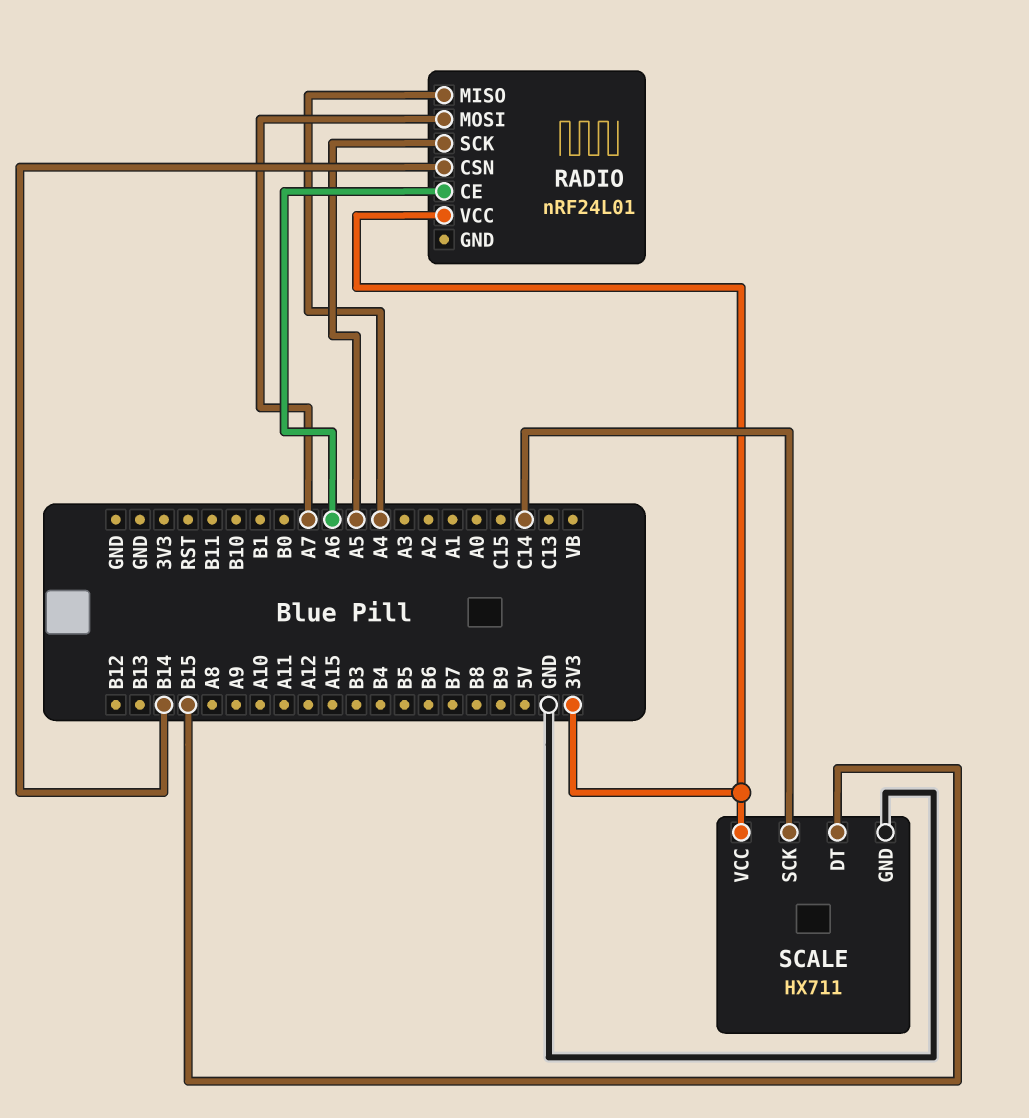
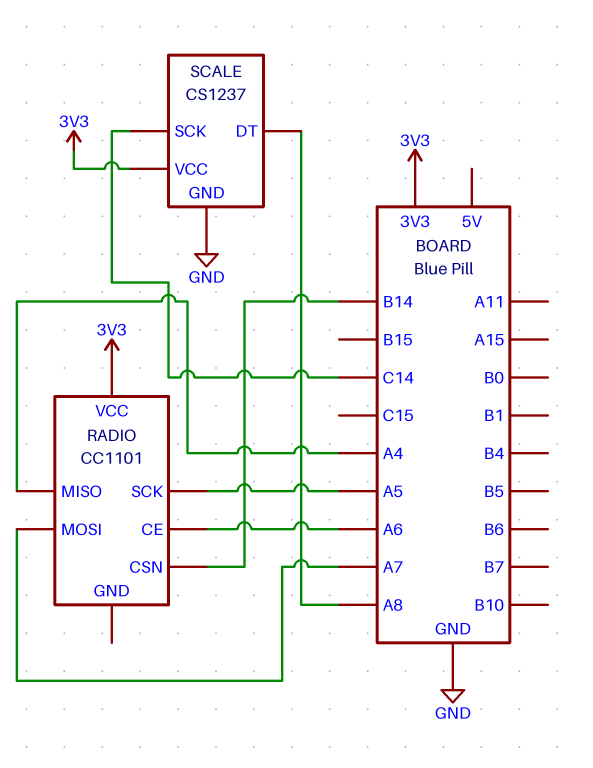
RADIO: nRF24L01 -> CC1101
SCALE: HX711 -> CS1237
SCALE pin DT: B15 -> A8

